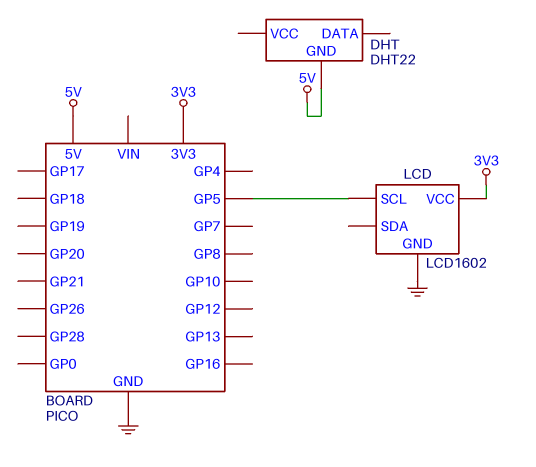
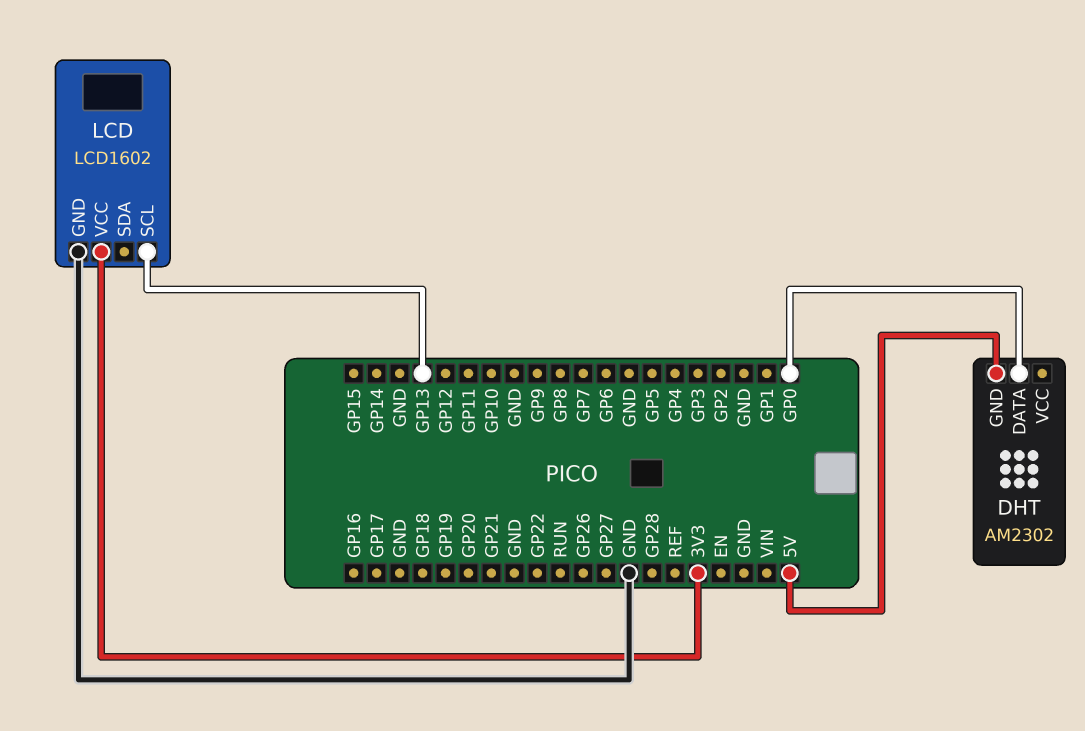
DHT: DHT22 -> AM2302
DHT pin DATA: none -> GP0
LCD pin SCL: GP5 -> GP13

